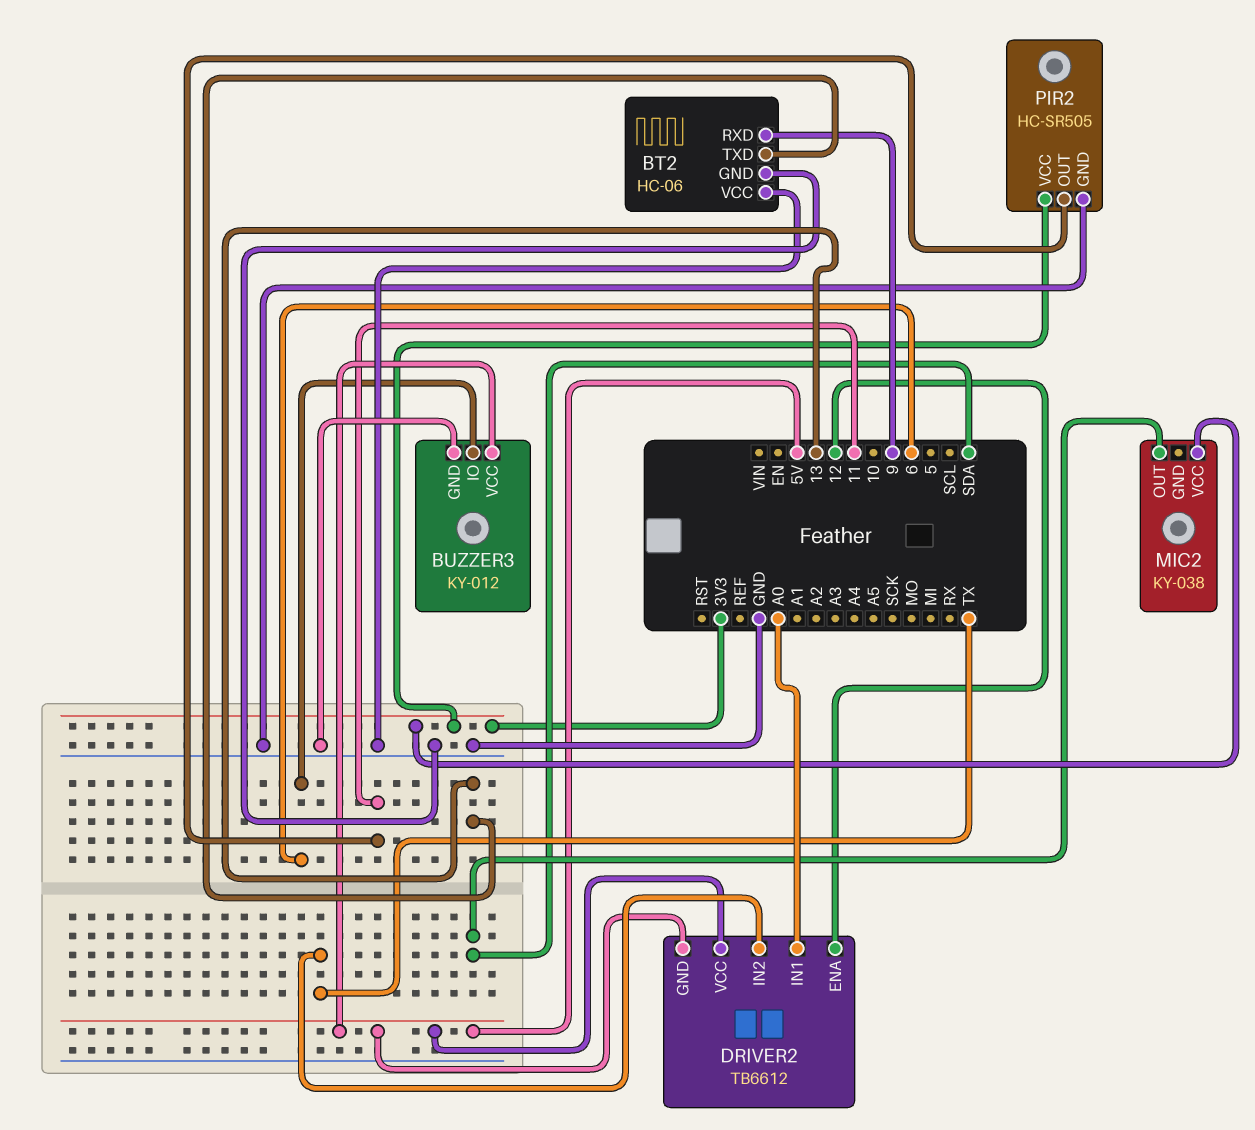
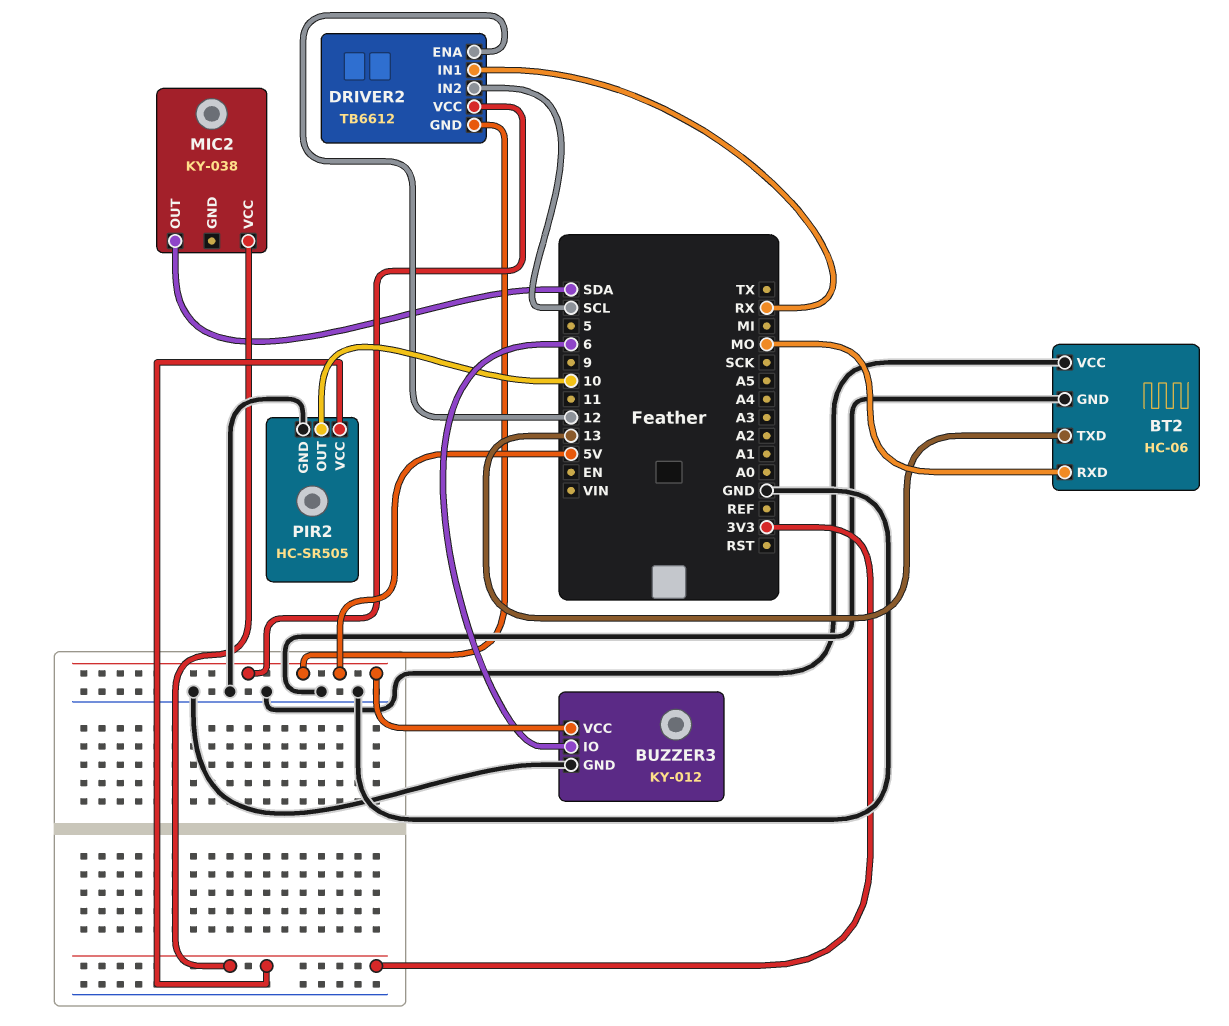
BT2 pin RXD: 9 -> MO
DRIVER2 pin IN1: A0 -> RX
DRIVER2 pin IN2: TX -> SCL
PIR2 pin OUT: 11 -> 10

